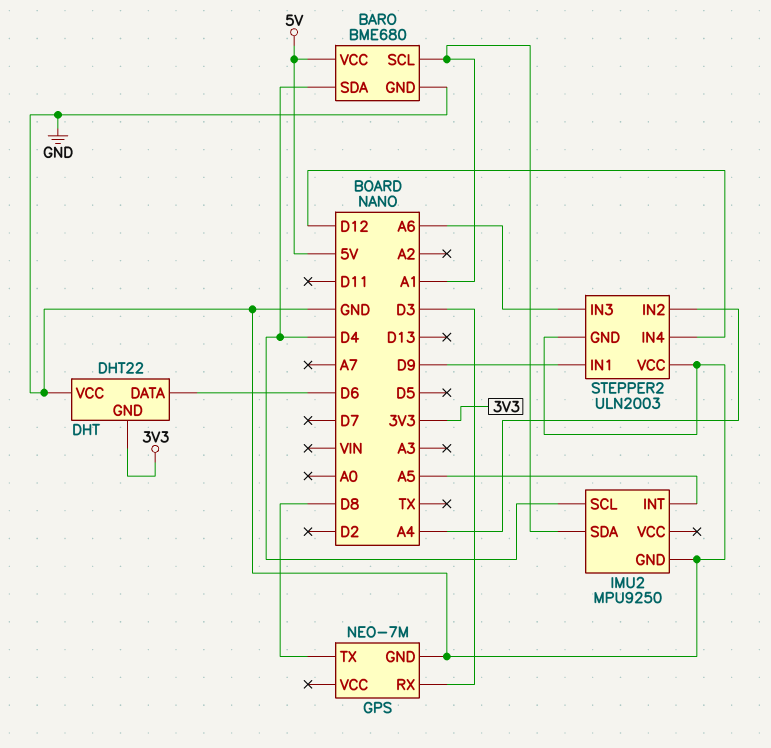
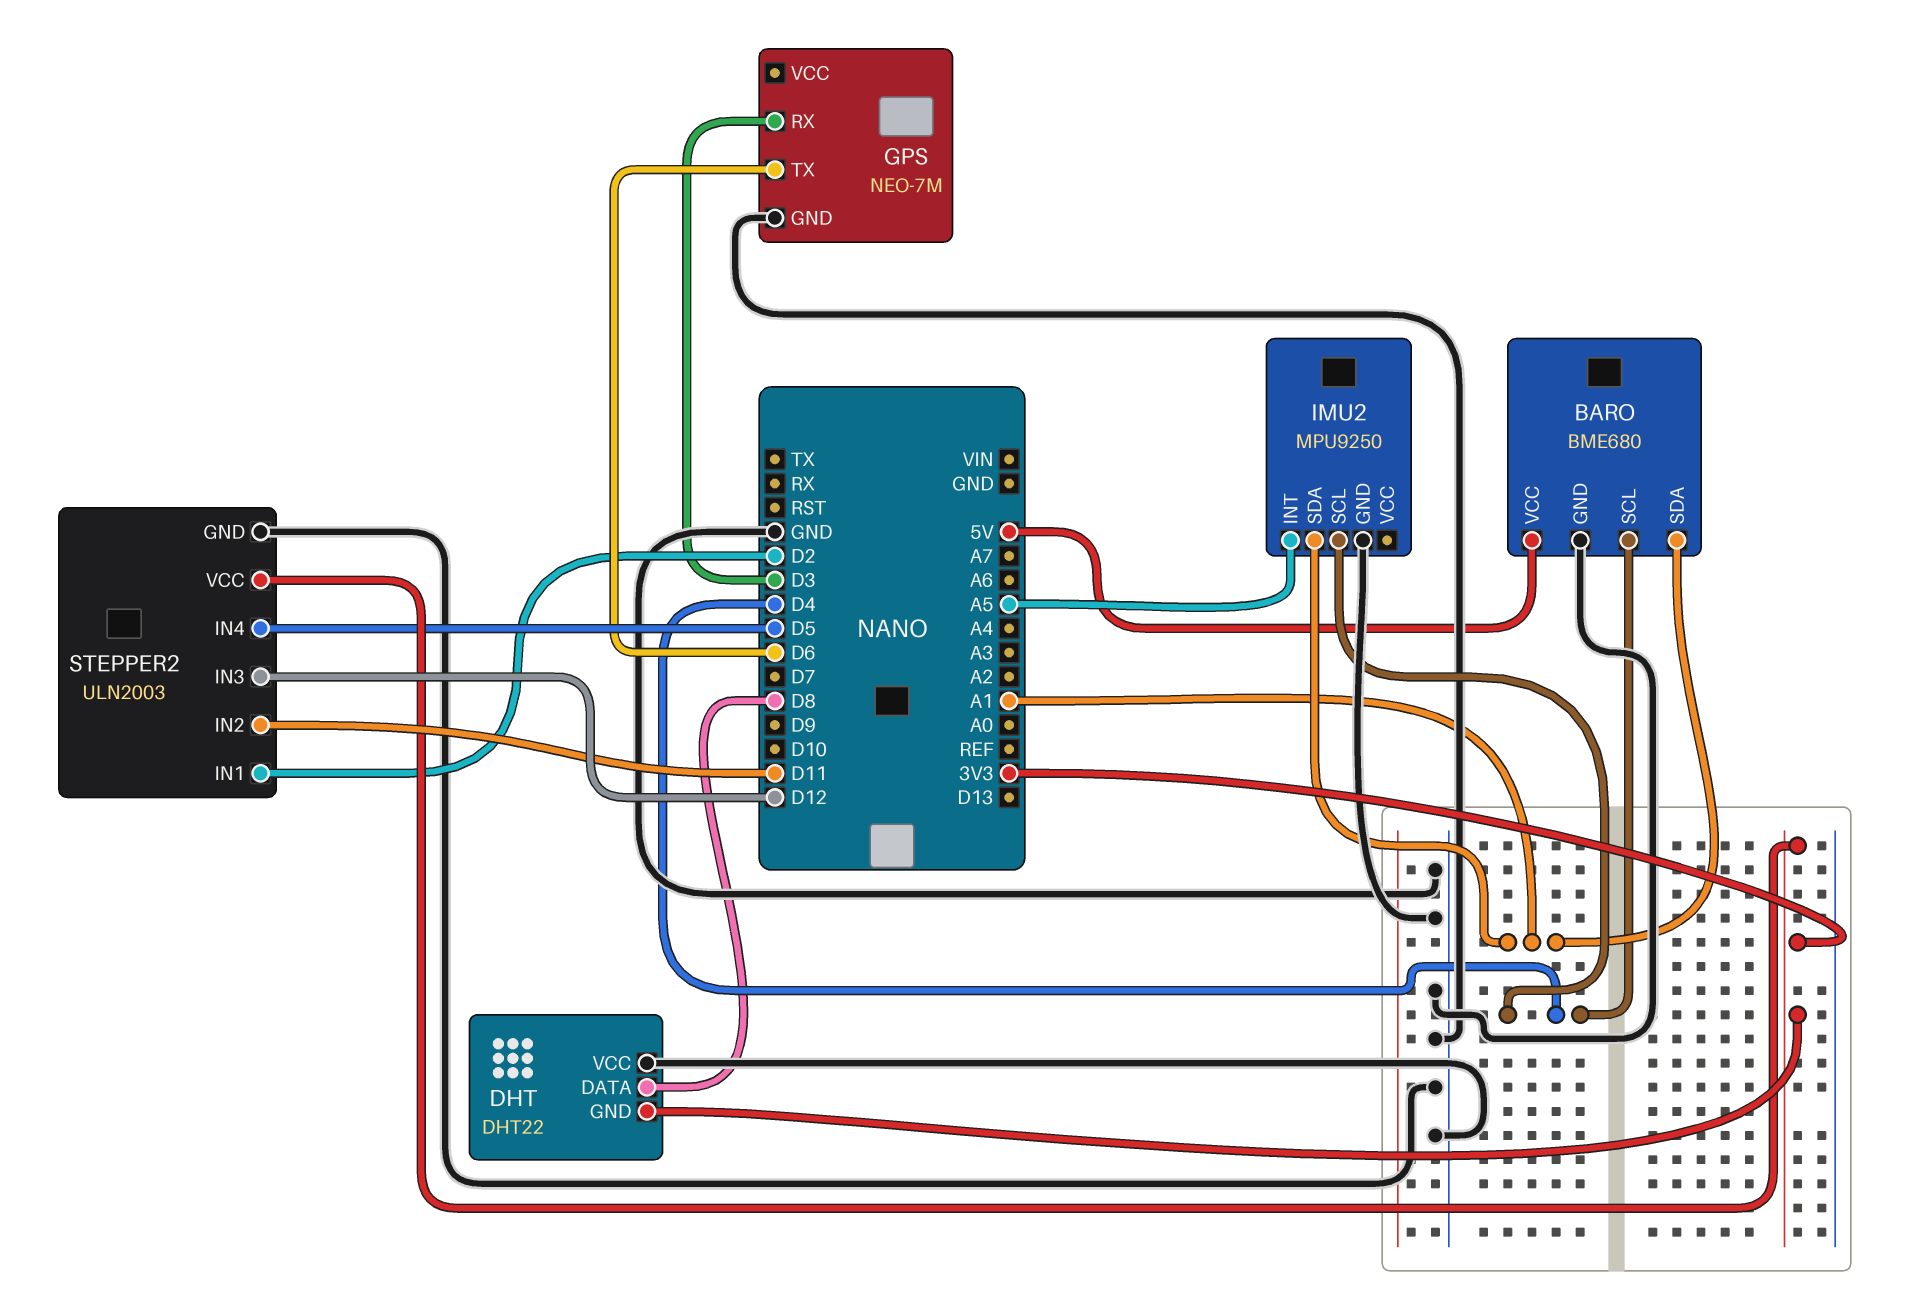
BARO pin SCL: A1 -> D4
BARO pin SDA: D4 -> A1
DHT pin DATA: D6 -> D8
GPS pin TX: D8 -> D6
STEPPER2 pin IN1: D9 -> D2
STEPPER2 pin IN2: A4 -> D11
STEPPER2 pin IN3: A6 -> D12
STEPPER2 pin IN4: D12 -> D5
STEPPER2 pin VCC: GND -> 3V3

